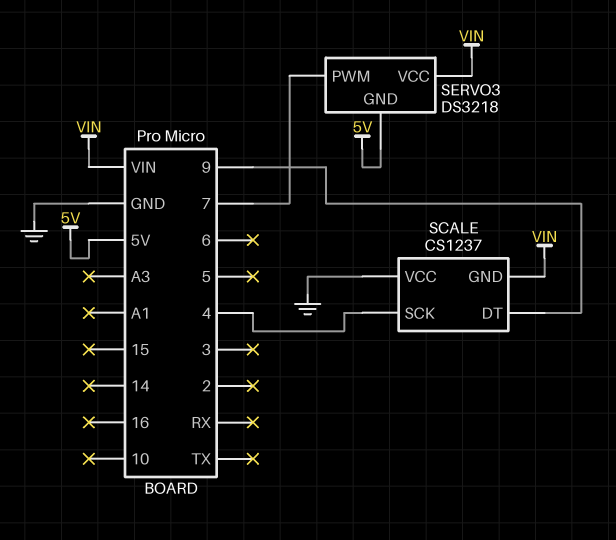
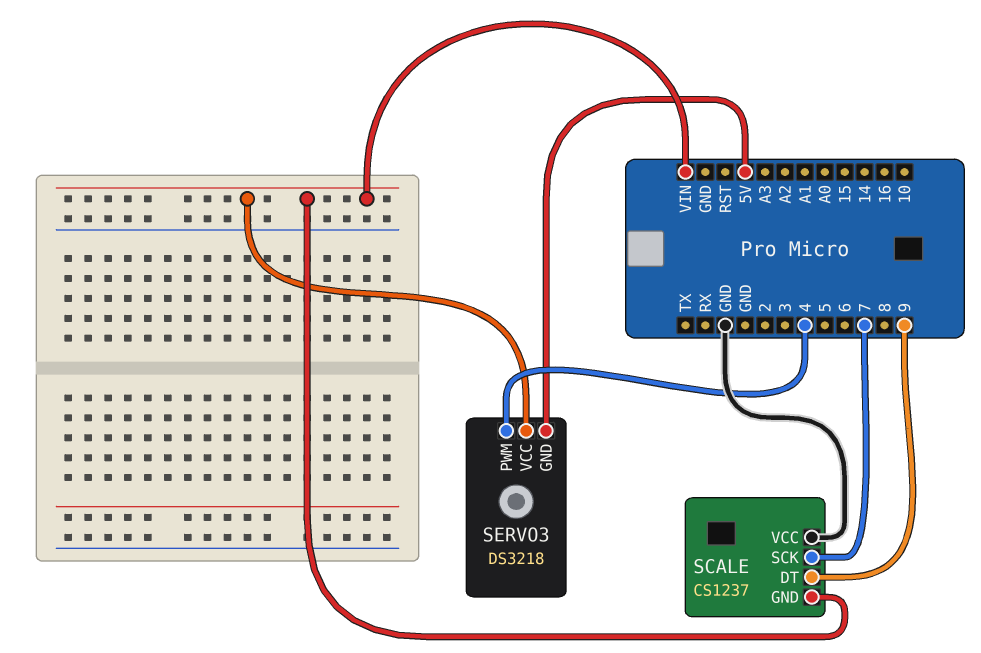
SCALE pin SCK: 4 -> 7
SERVO3 pin PWM: 7 -> 4

